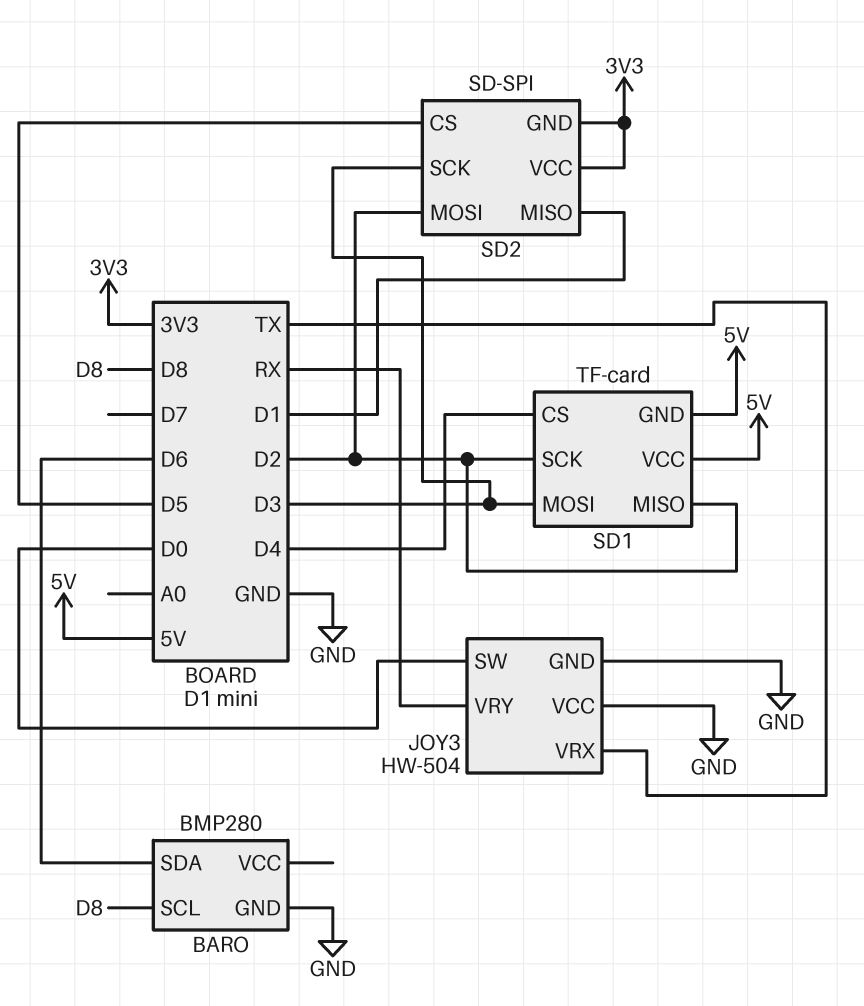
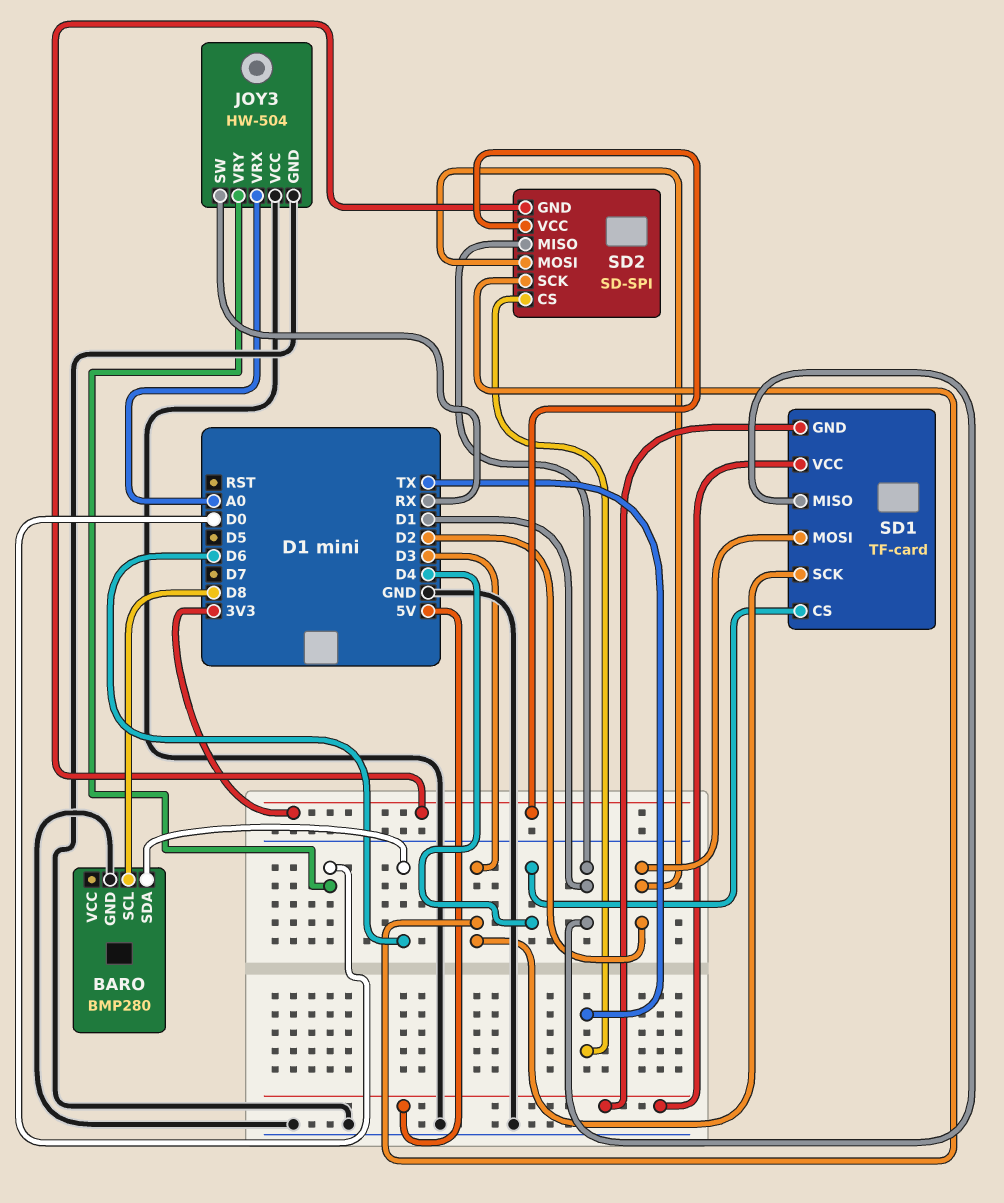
JOY3 pin SW: D0 -> RX
JOY3 pin VRX: TX -> A0
JOY3 pin VRY: RX -> D0
SD1 pin MISO: D2 -> D1
SD1 pin MOSI: D3 -> D2
SD1 pin SCK: D2 -> D3
SD2 pin CS: D5 -> TX

